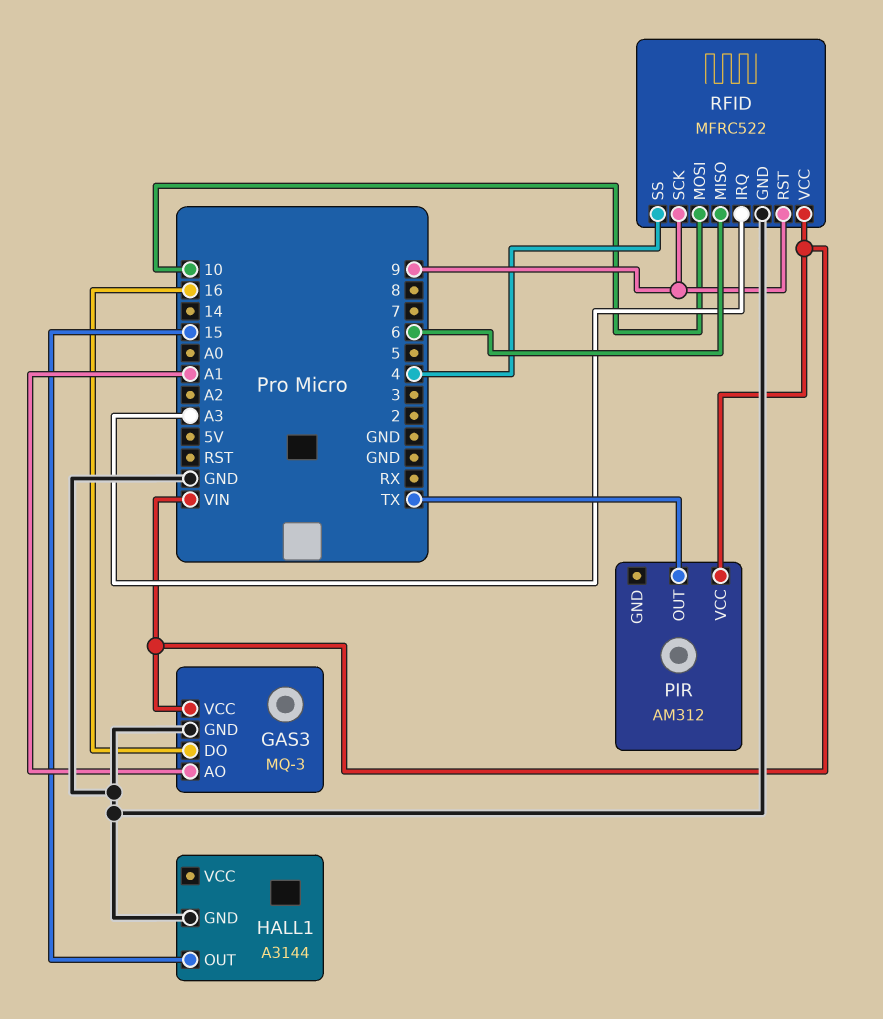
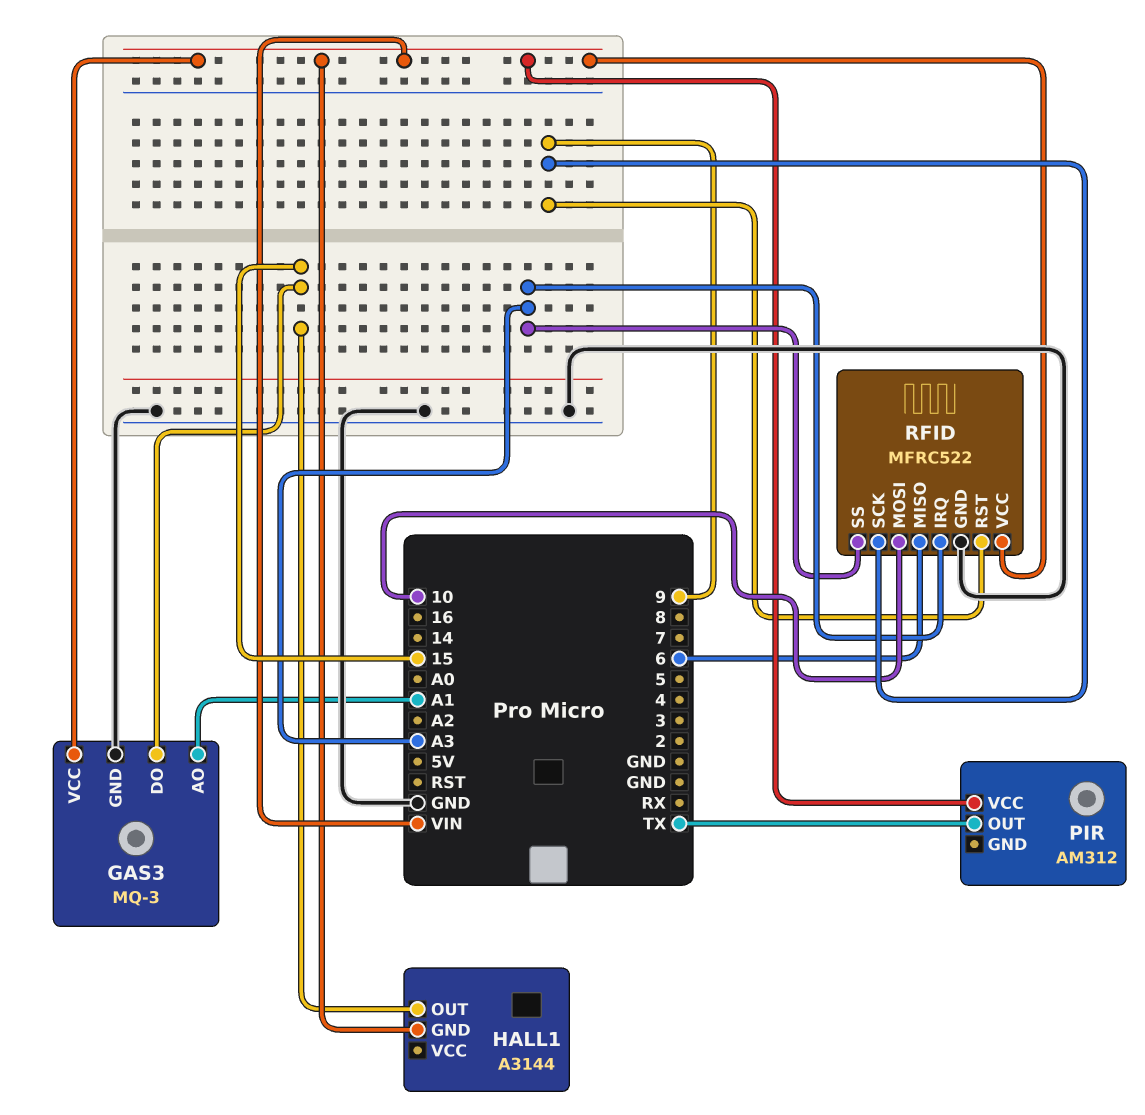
GAS3 pin DO: 16 -> 15
HALL1 pin GND: GND -> VIN
RFID pin SS: 4 -> A3

